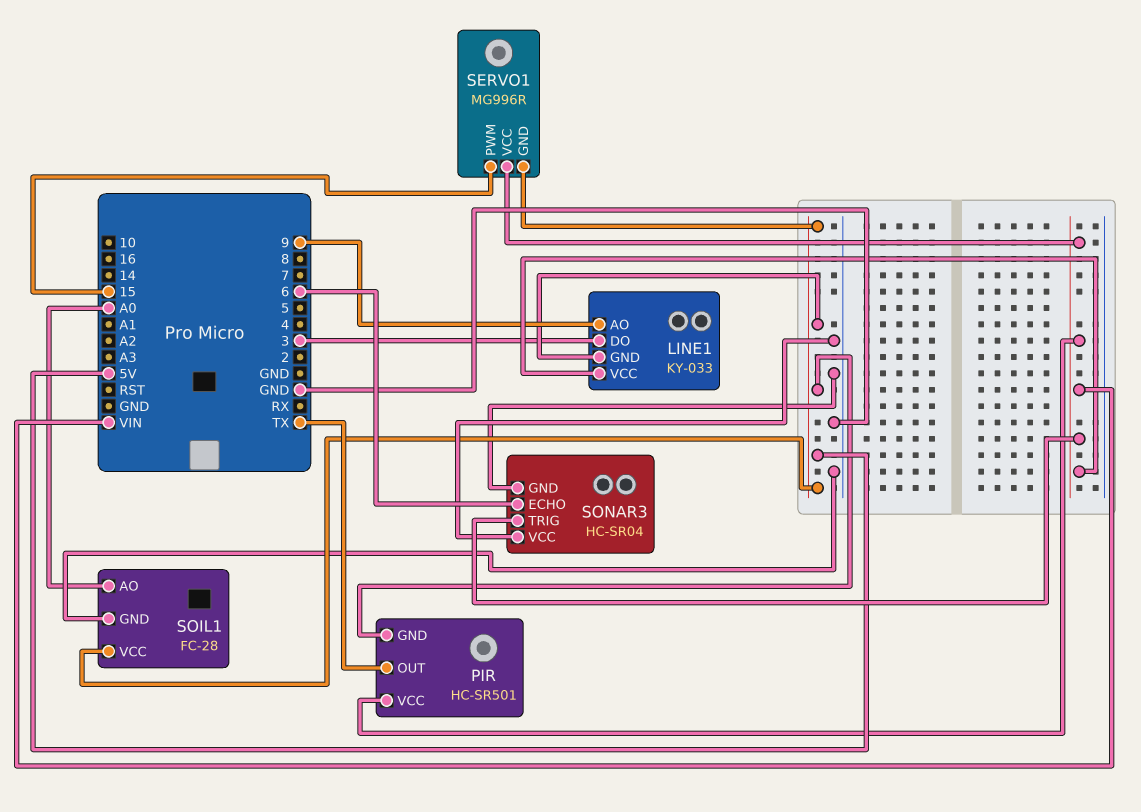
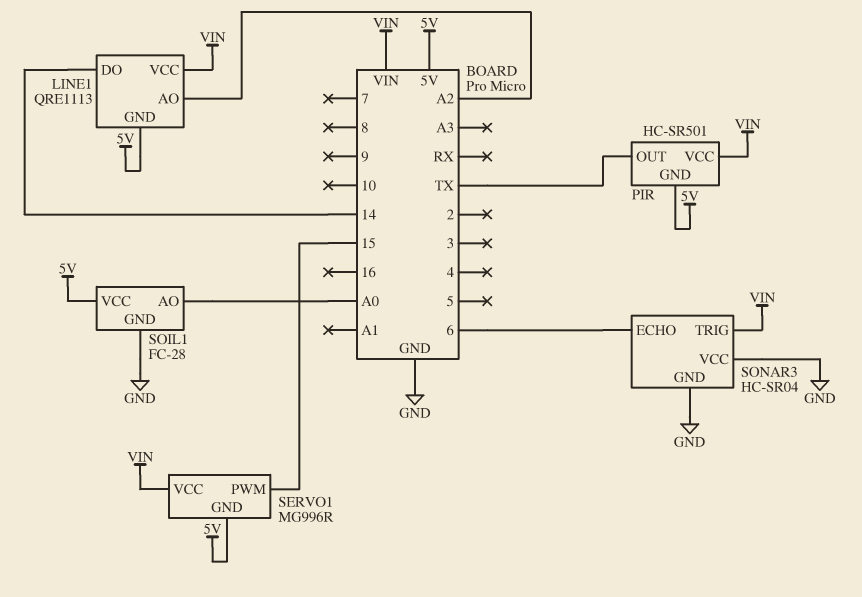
LINE1: KY-033 -> QRE1113
LINE1 pin AO: 9 -> A2
LINE1 pin DO: 3 -> 14

